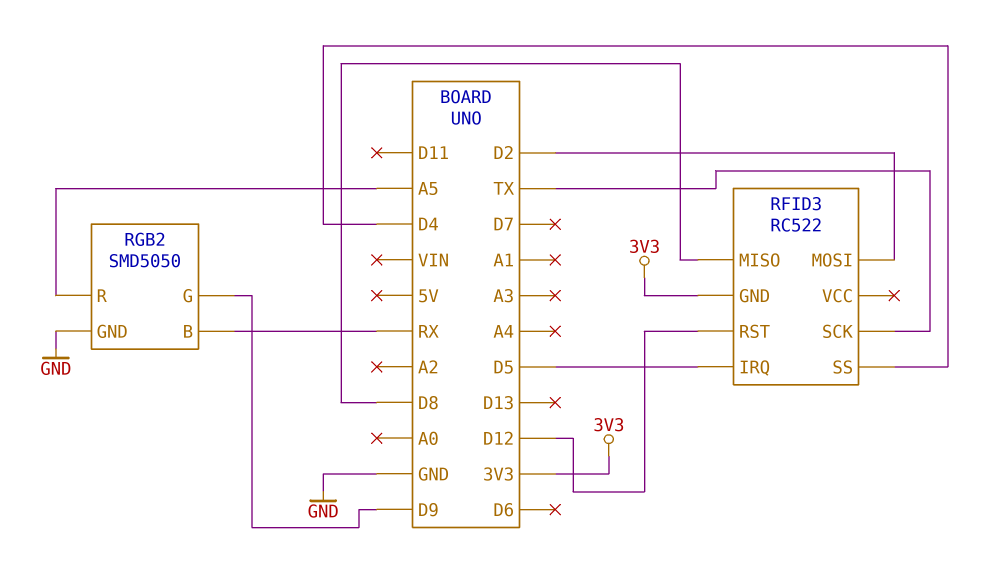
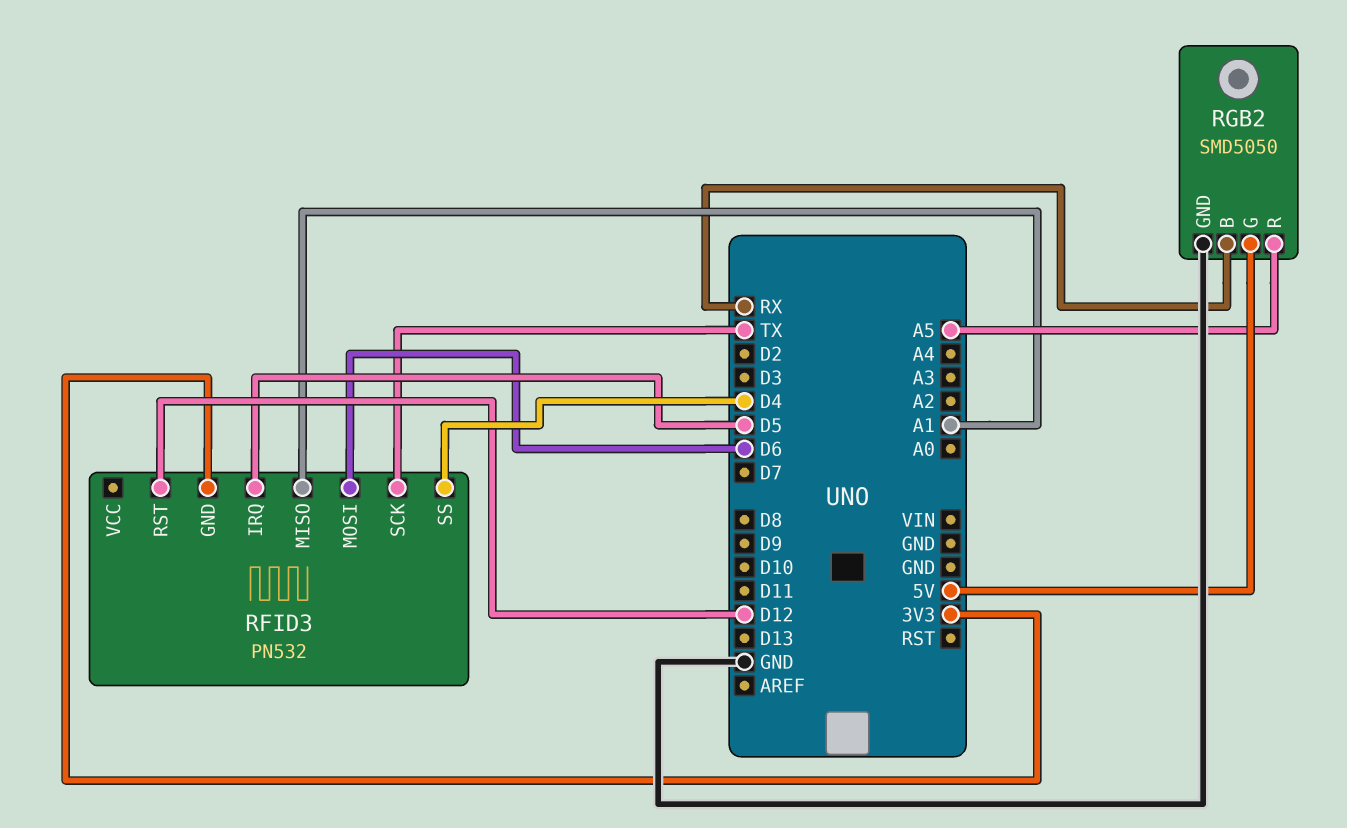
RFID3: RC522 -> PN532
RFID3 pin MISO: D8 -> A1
RFID3 pin MOSI: D2 -> D6
RGB2 pin G: D9 -> 5V

